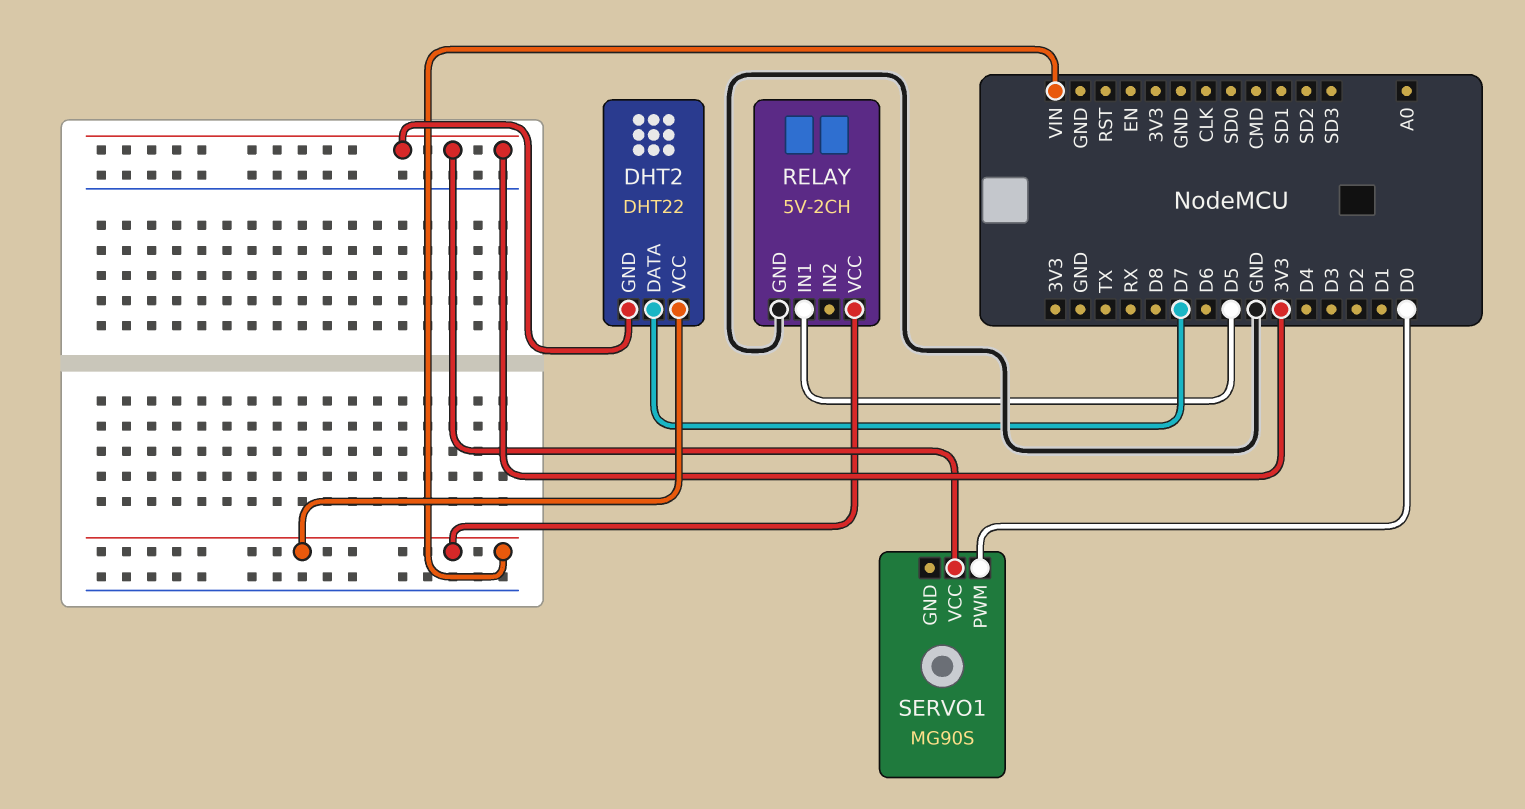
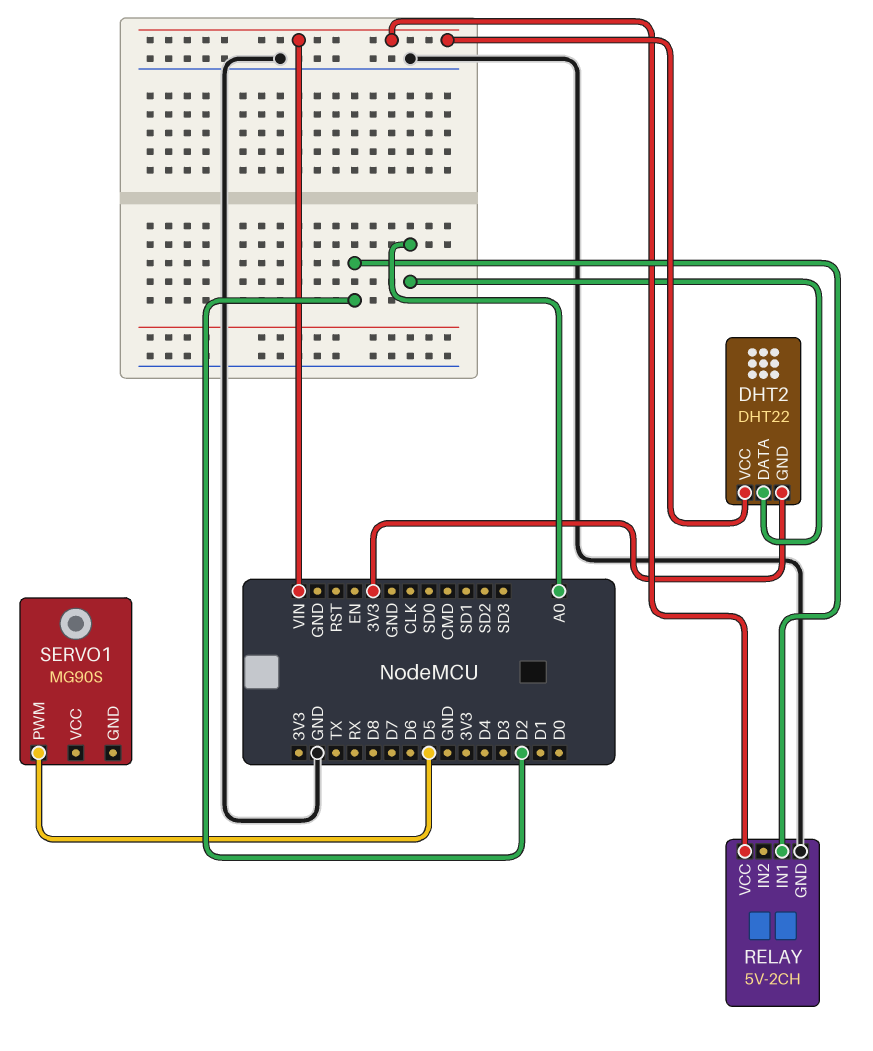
DHT2 pin DATA: D7 -> A0
RELAY pin IN1: D5 -> D2
SERVO1 pin PWM: D0 -> D5
SERVO1 pin VCC: 3V3 -> none

